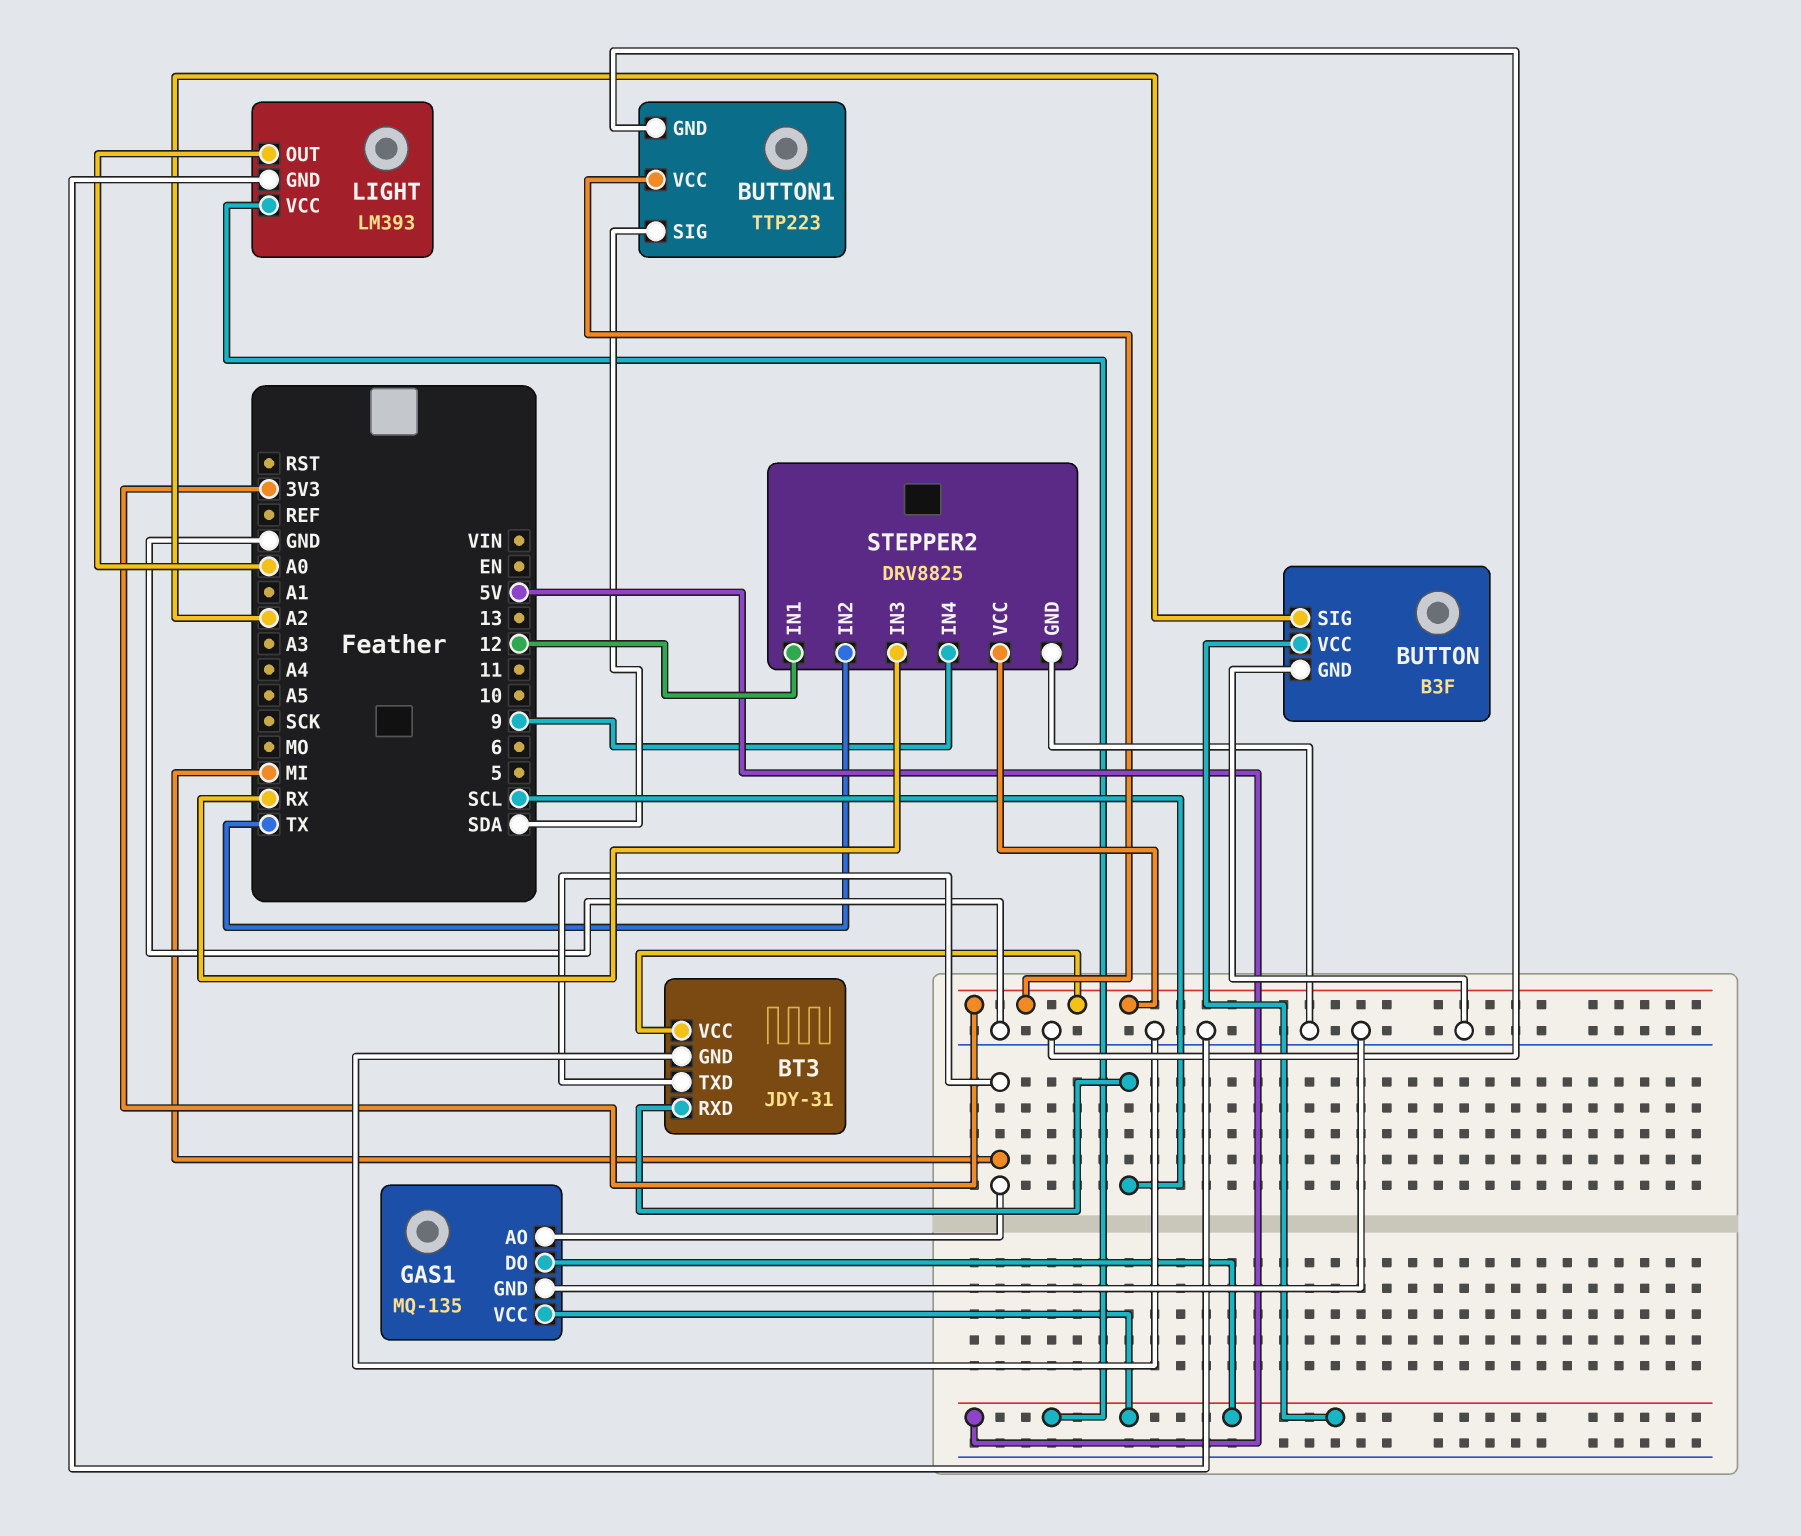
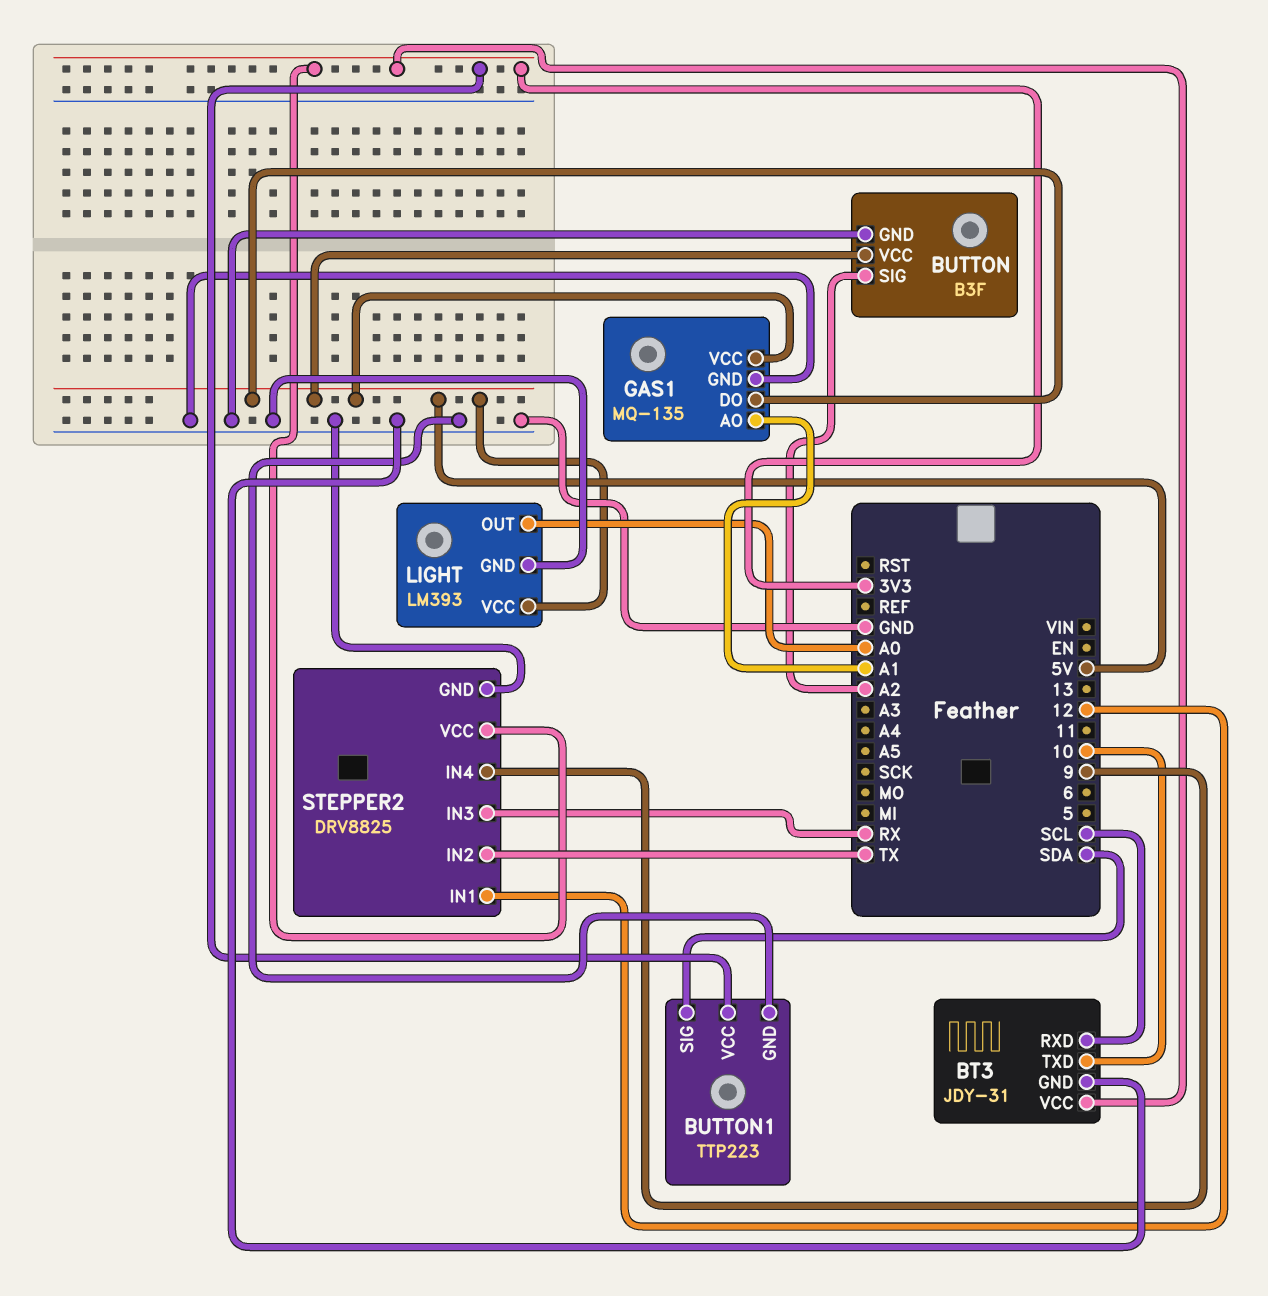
BT3 pin TXD: MI -> 10
GAS1 pin AO: MI -> A1

